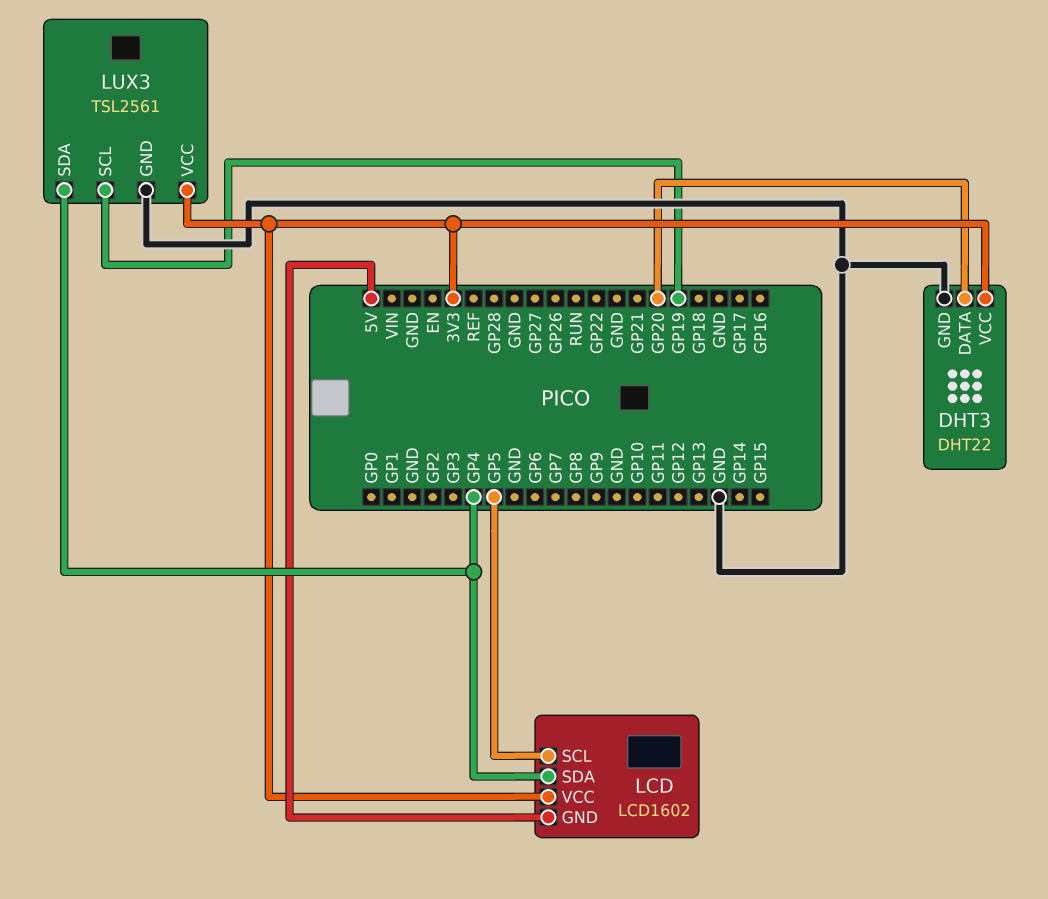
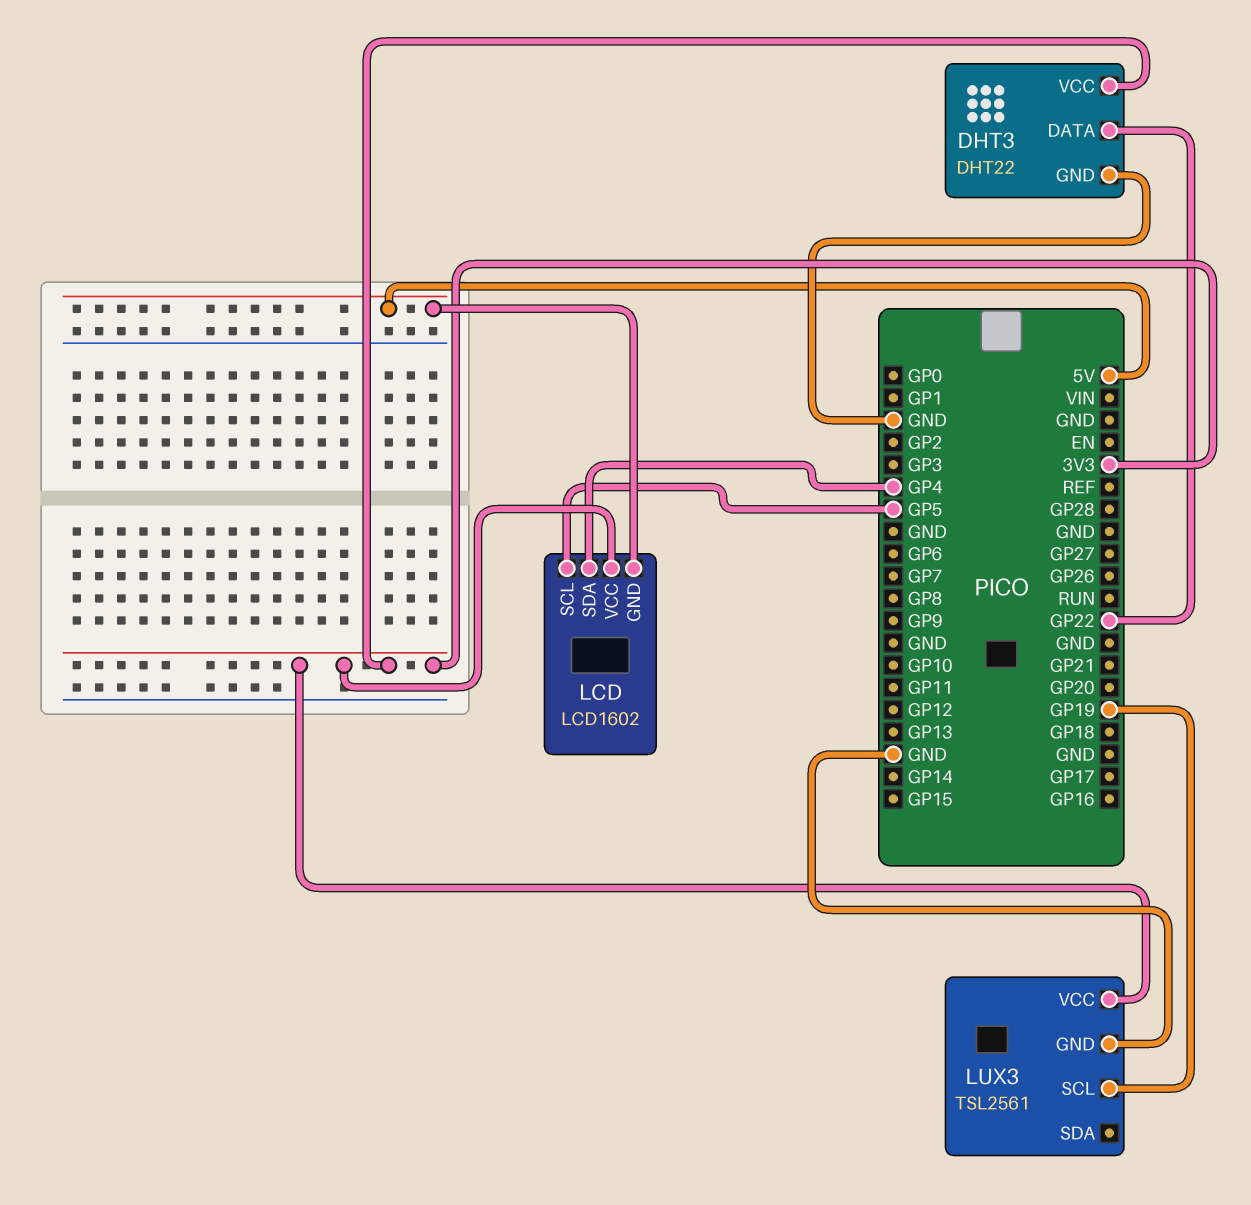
DHT3 pin DATA: GP20 -> GP22
LUX3 pin SDA: GP4 -> none

